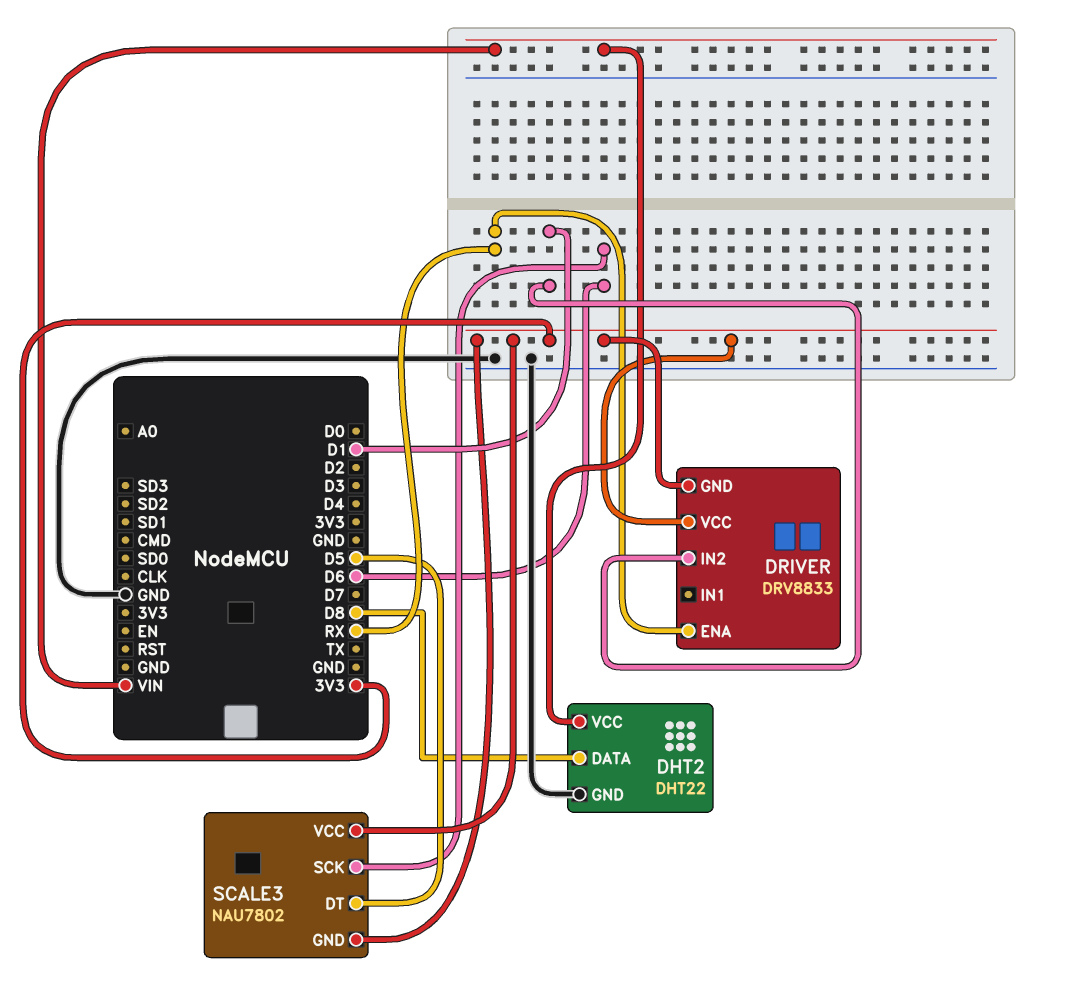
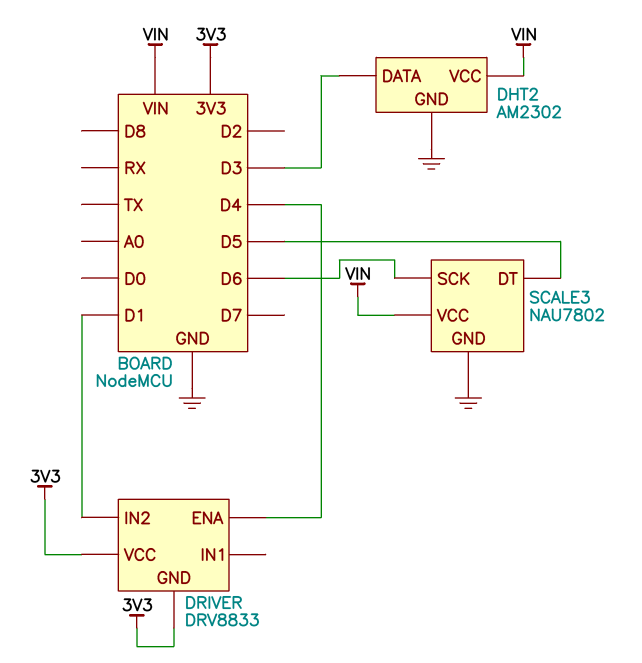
DHT2: DHT22 -> AM2302
DHT2 pin DATA: D8 -> D3
DRIVER pin ENA: RX -> D4
SCALE3 pin GND: 3V3 -> GND
SCALE3 pin VCC: 3V3 -> VIN

